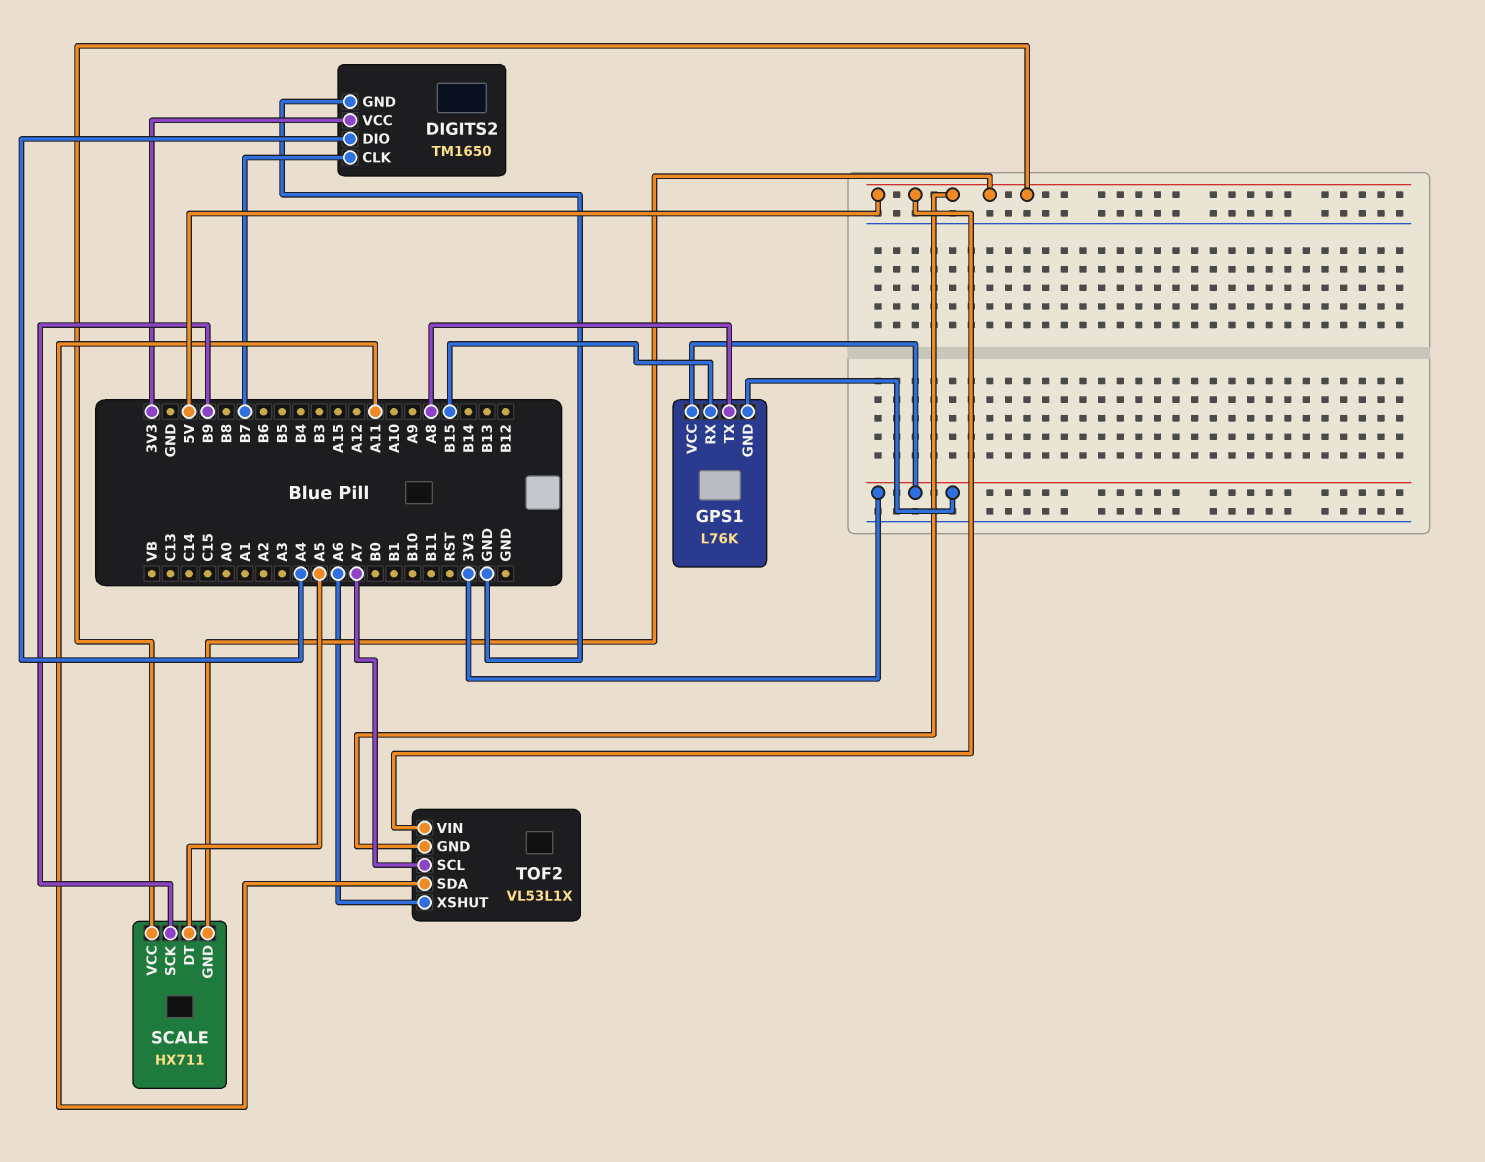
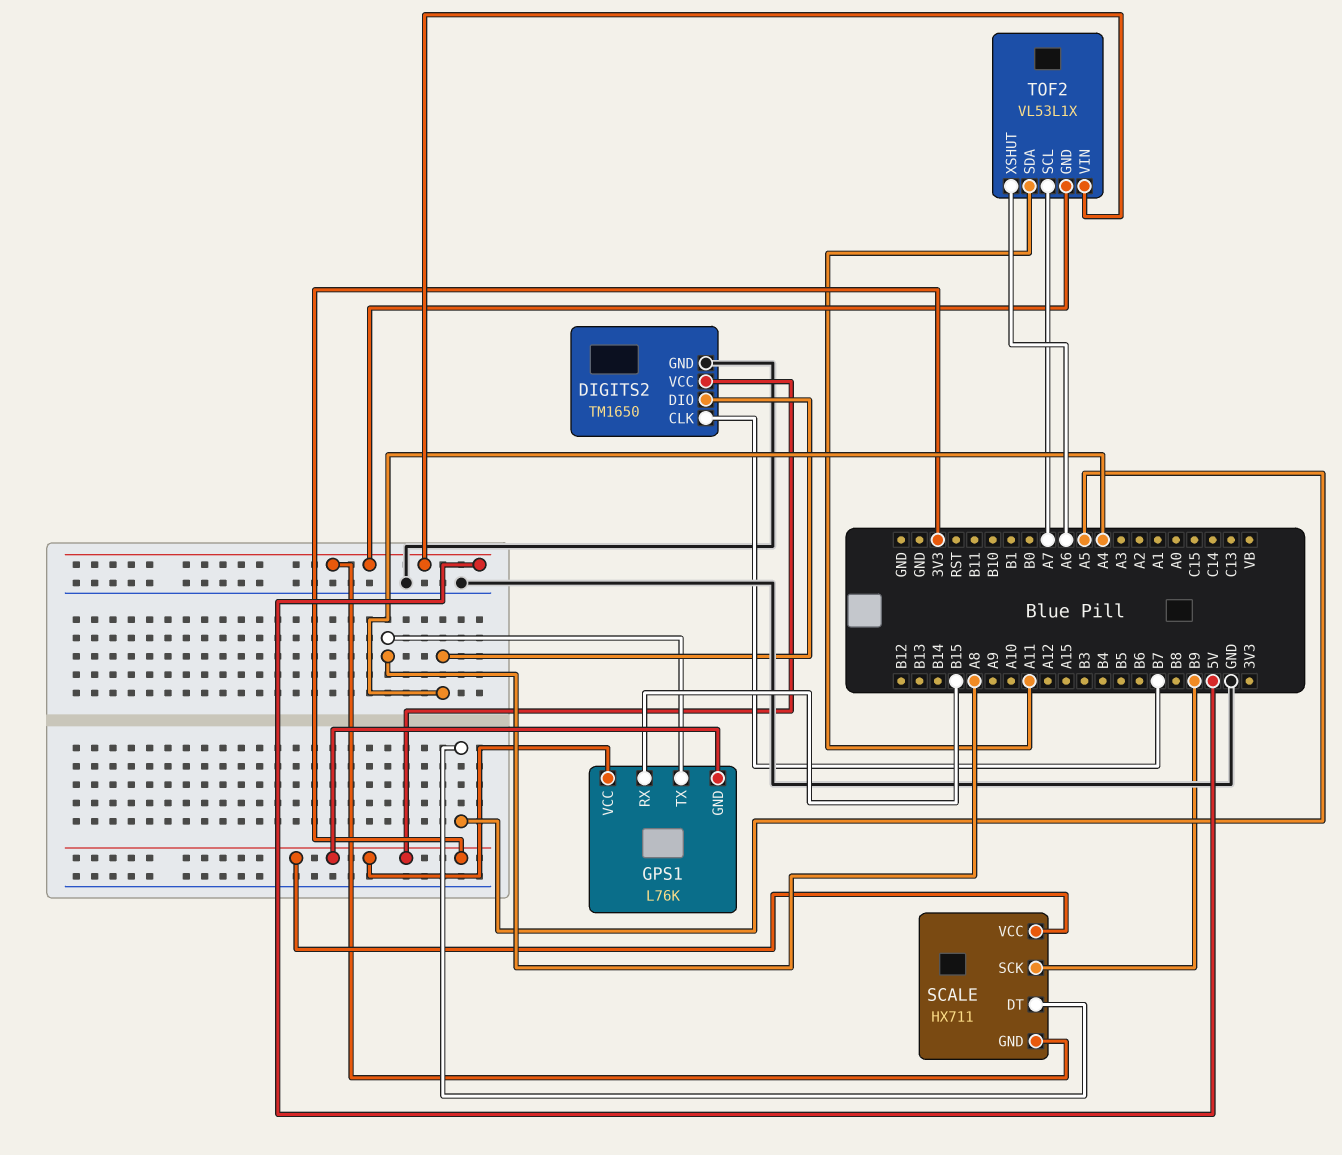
SCALE pin VCC: 5V -> 3V3

